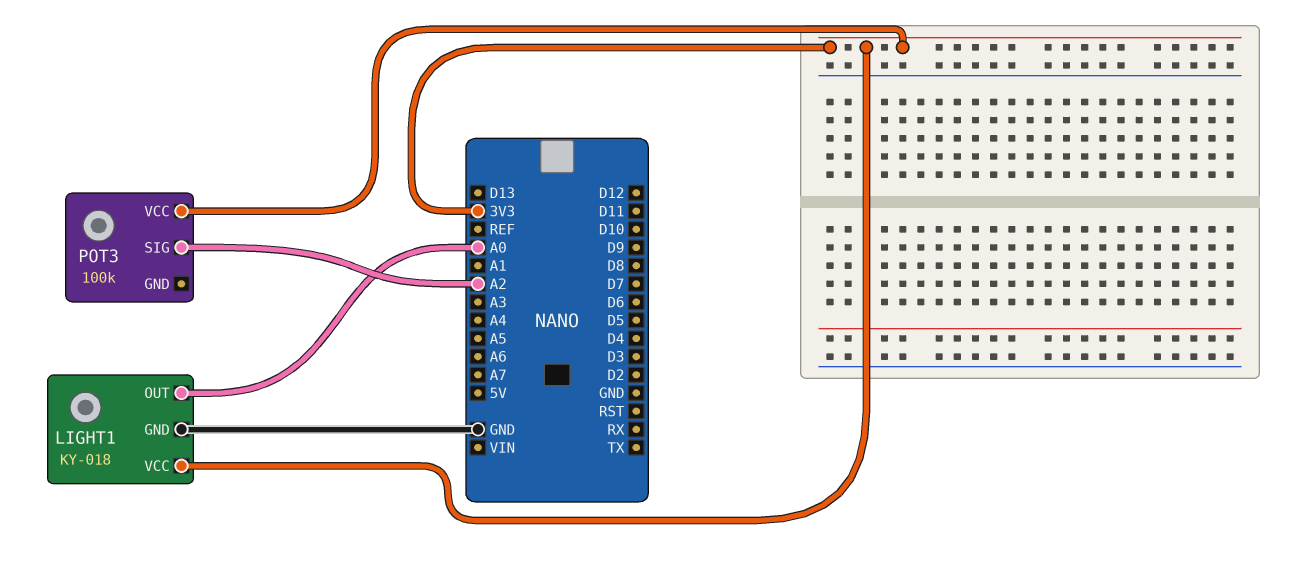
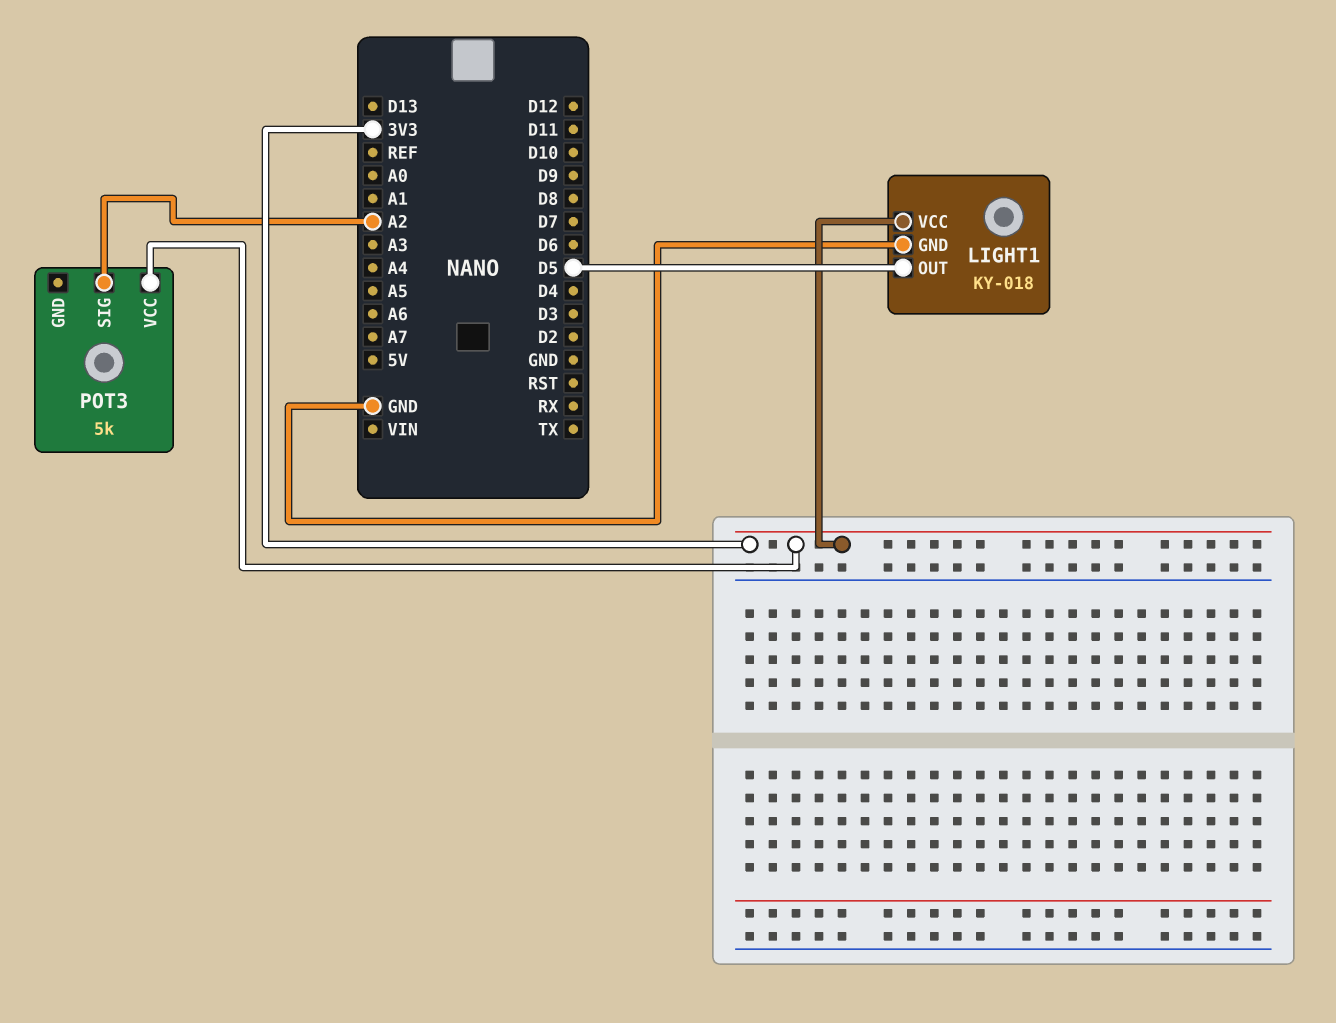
LIGHT1 pin OUT: A0 -> D5
POT3: 100k -> 5k

